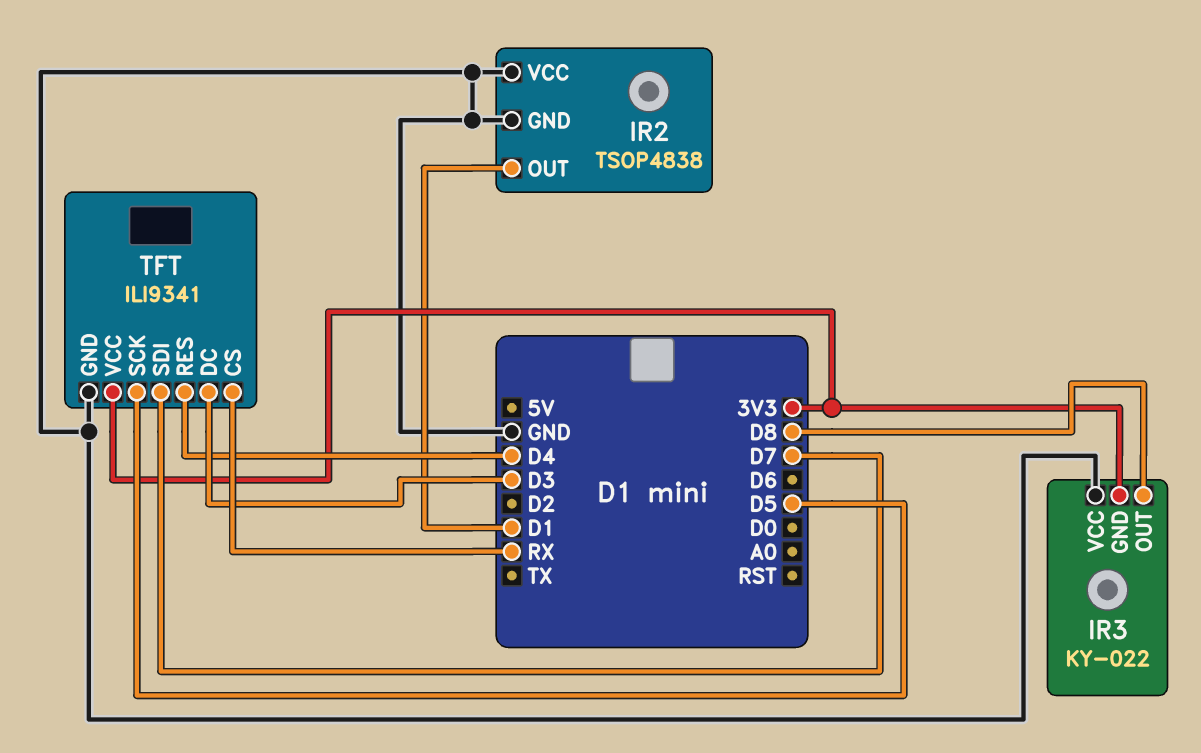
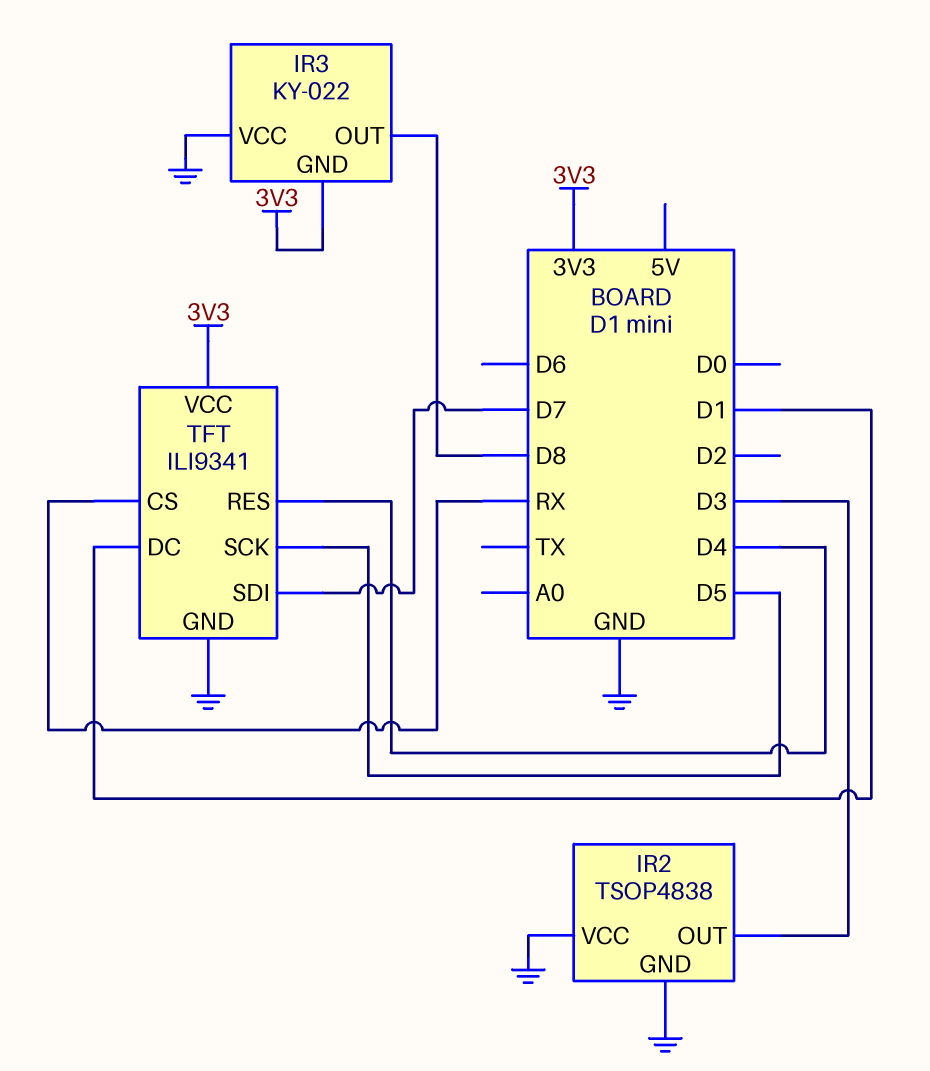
IR2 pin OUT: D1 -> D3
TFT pin DC: D3 -> D1

